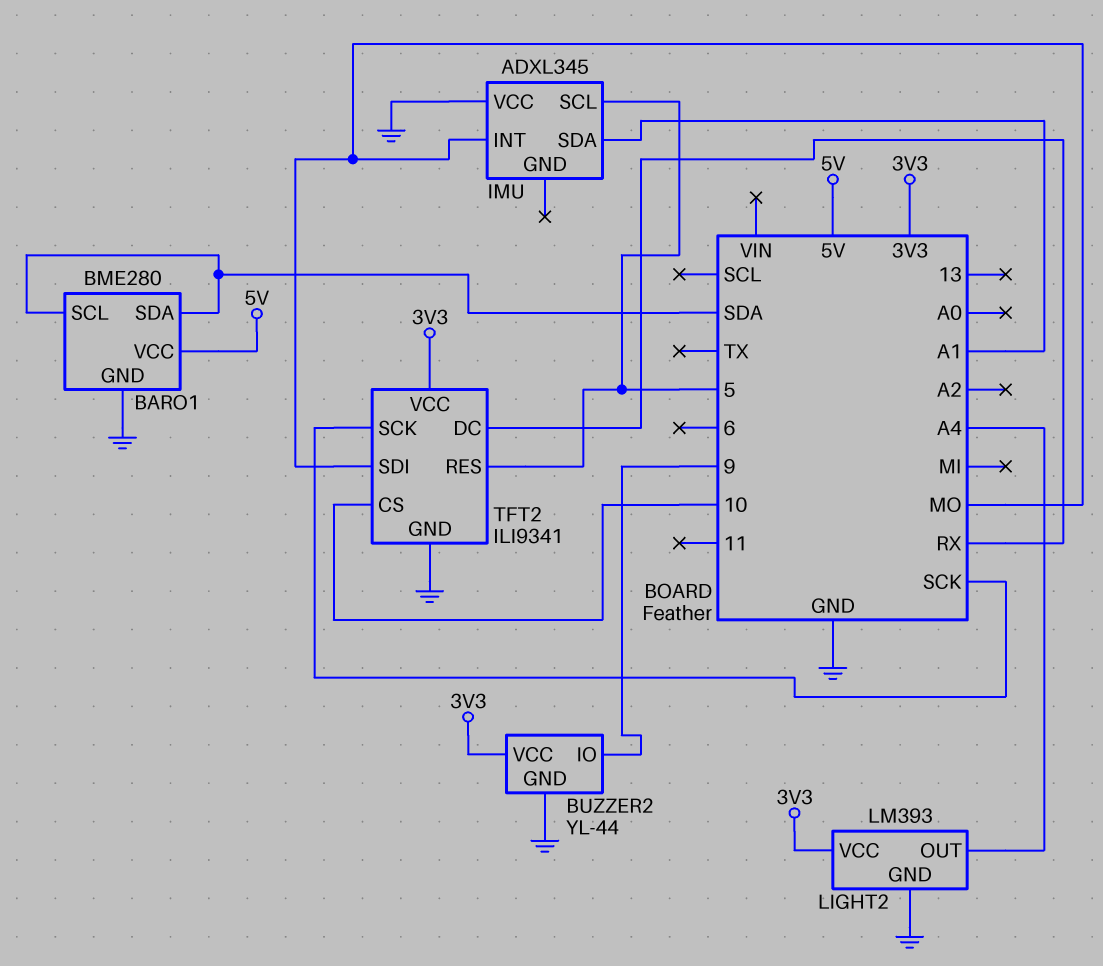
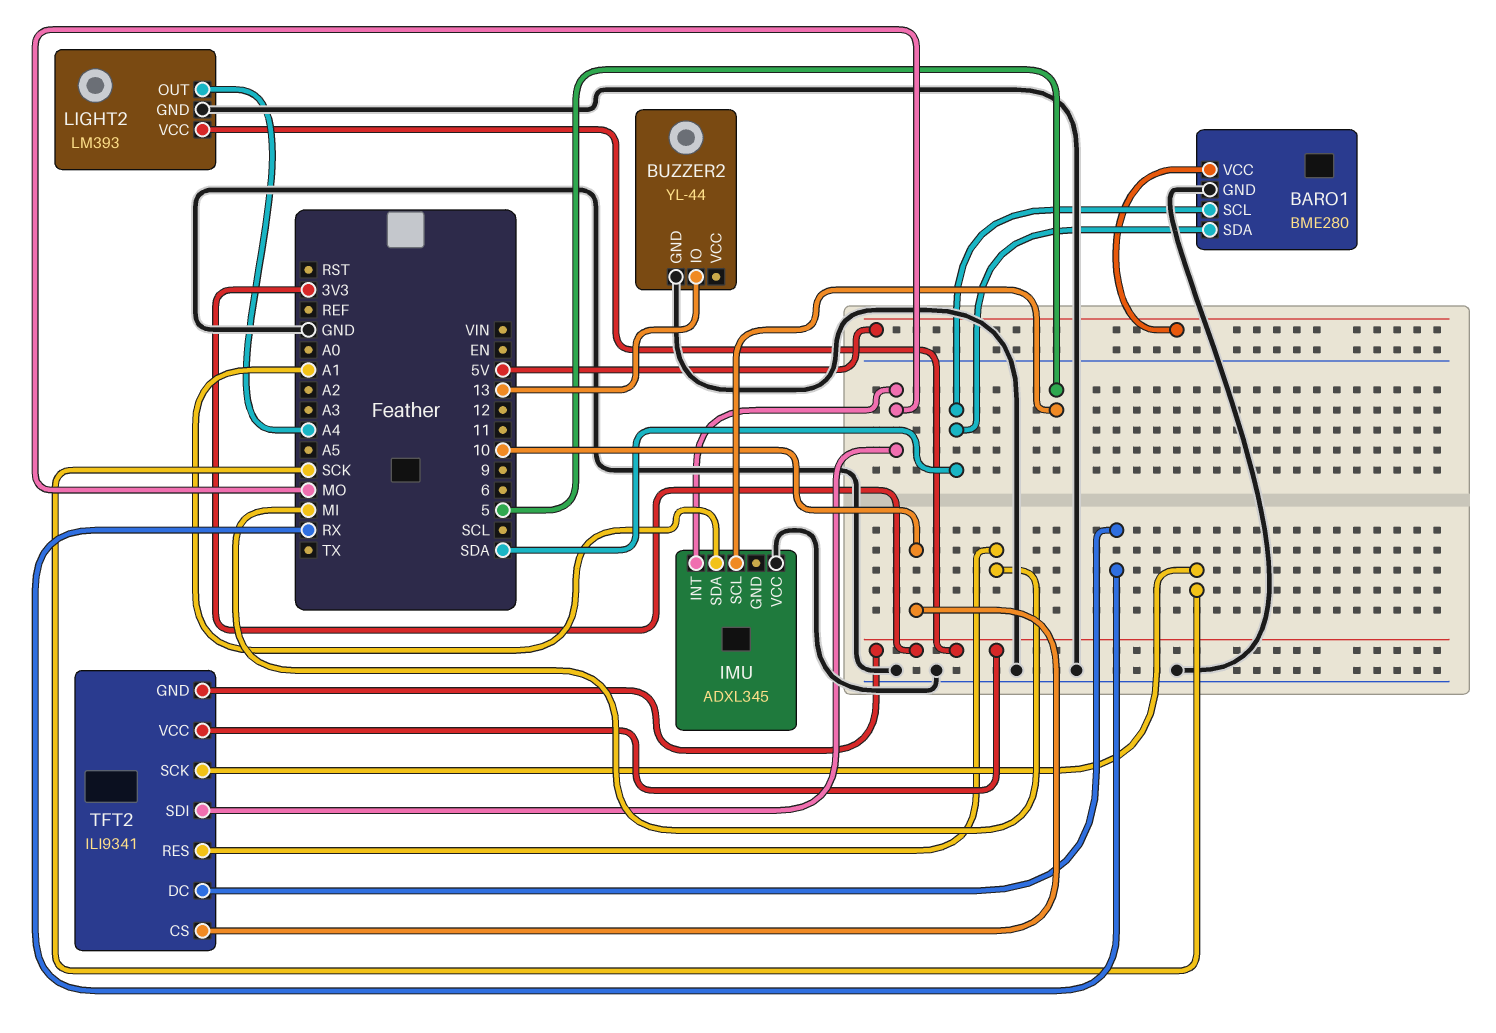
BUZZER2 pin IO: 9 -> 13
BUZZER2 pin VCC: 3V3 -> none
TFT2 pin GND: GND -> 3V3
TFT2 pin RES: 5 -> MI

